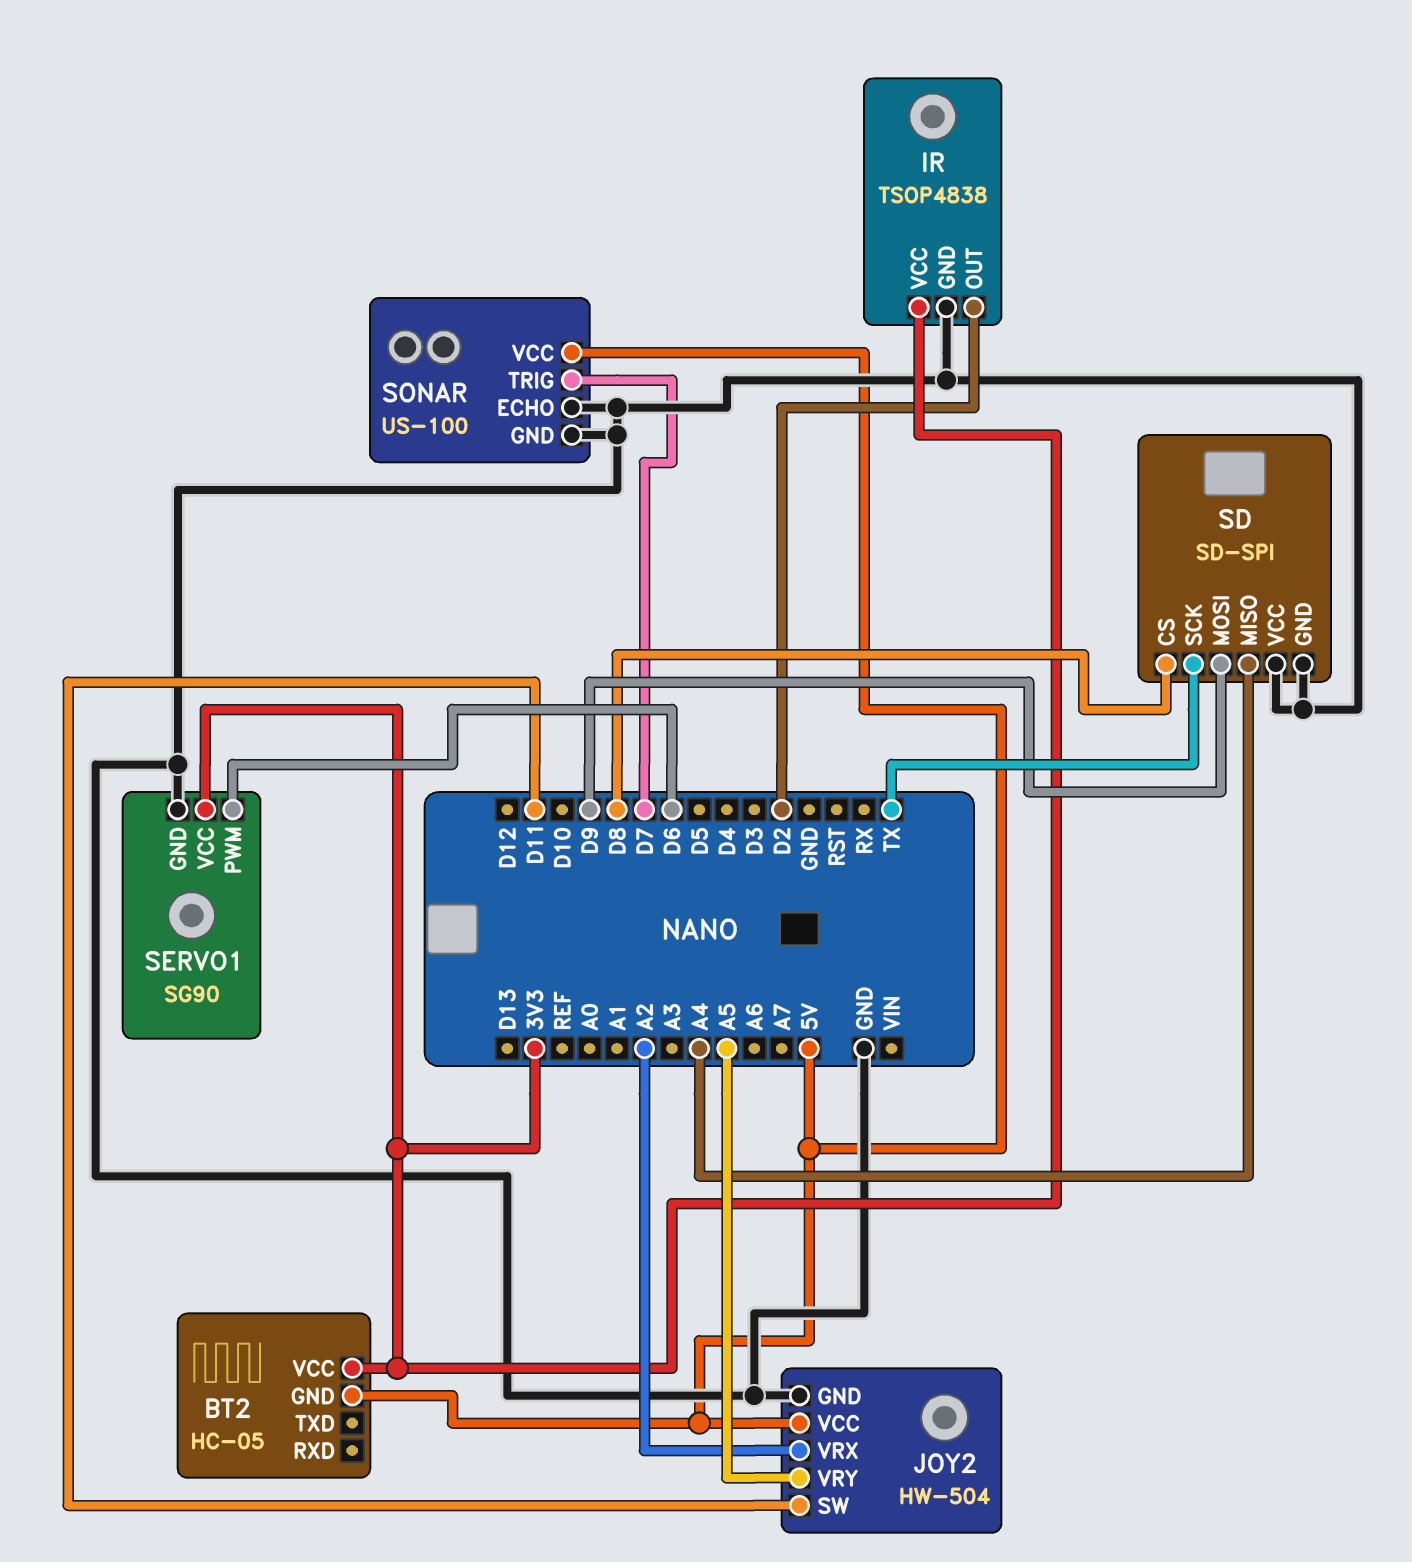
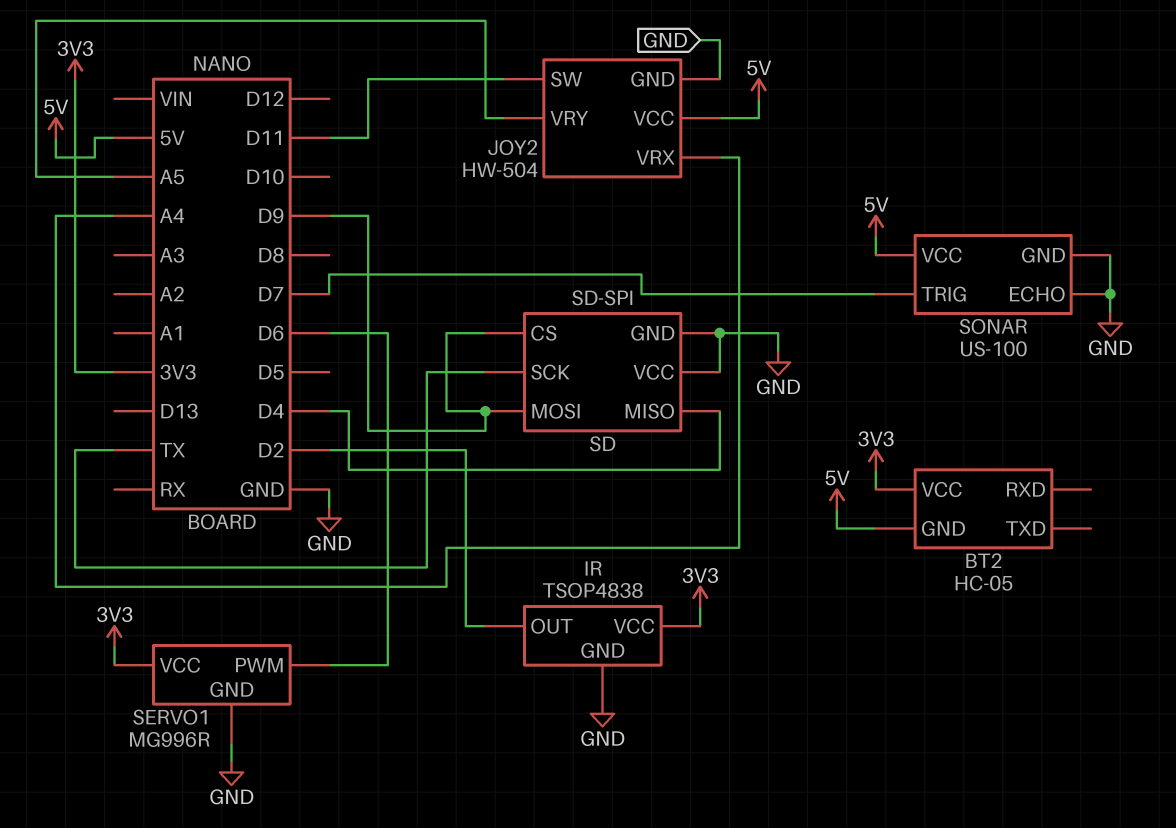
JOY2 pin VRX: A2 -> A4
SD pin CS: D8 -> D9
SD pin MISO: A4 -> D4
SERVO1: SG90 -> MG996R

